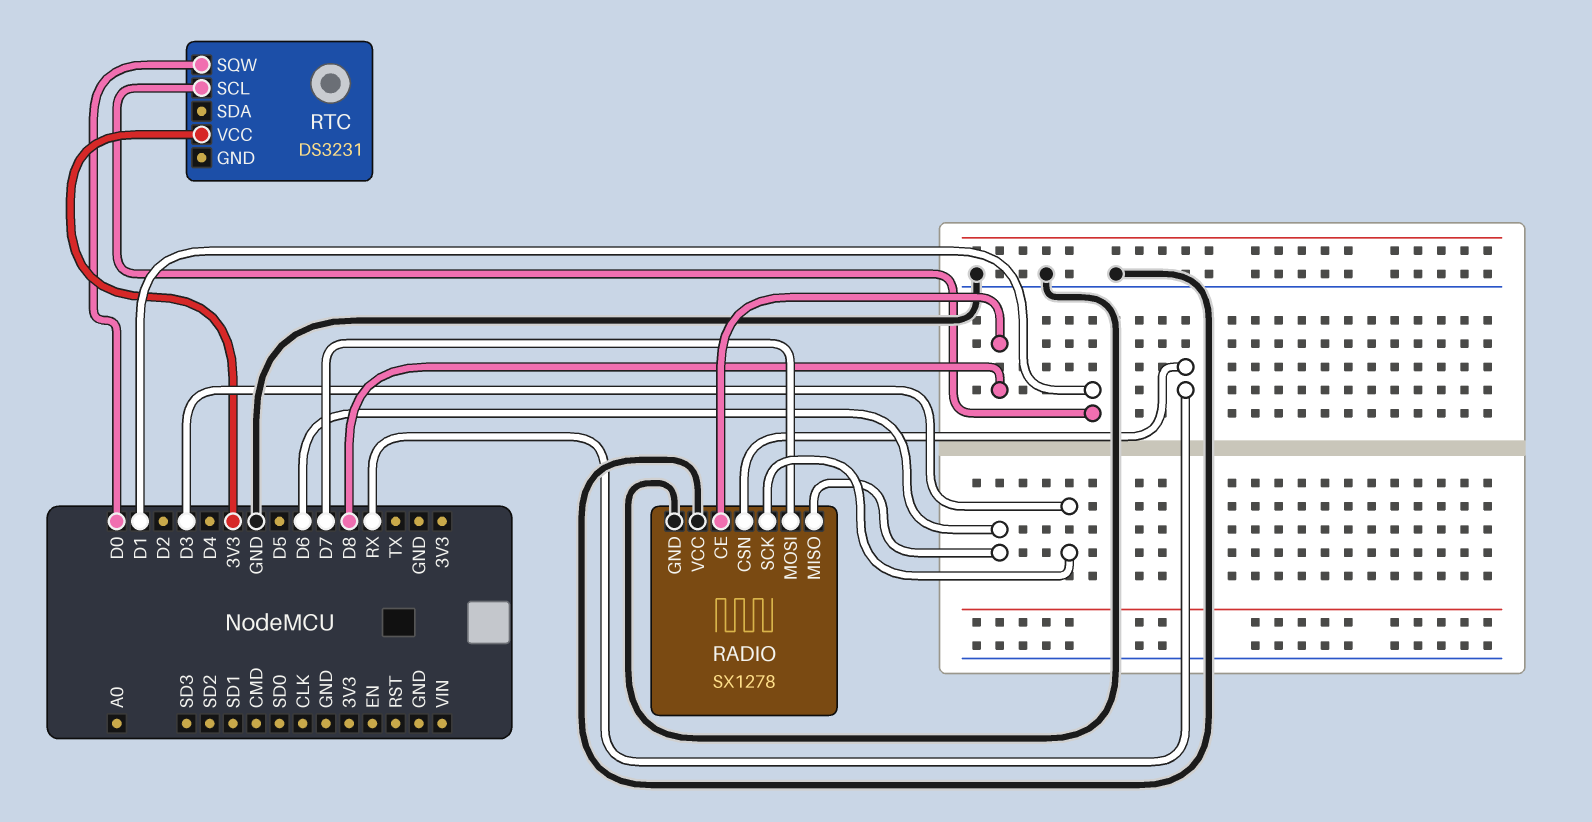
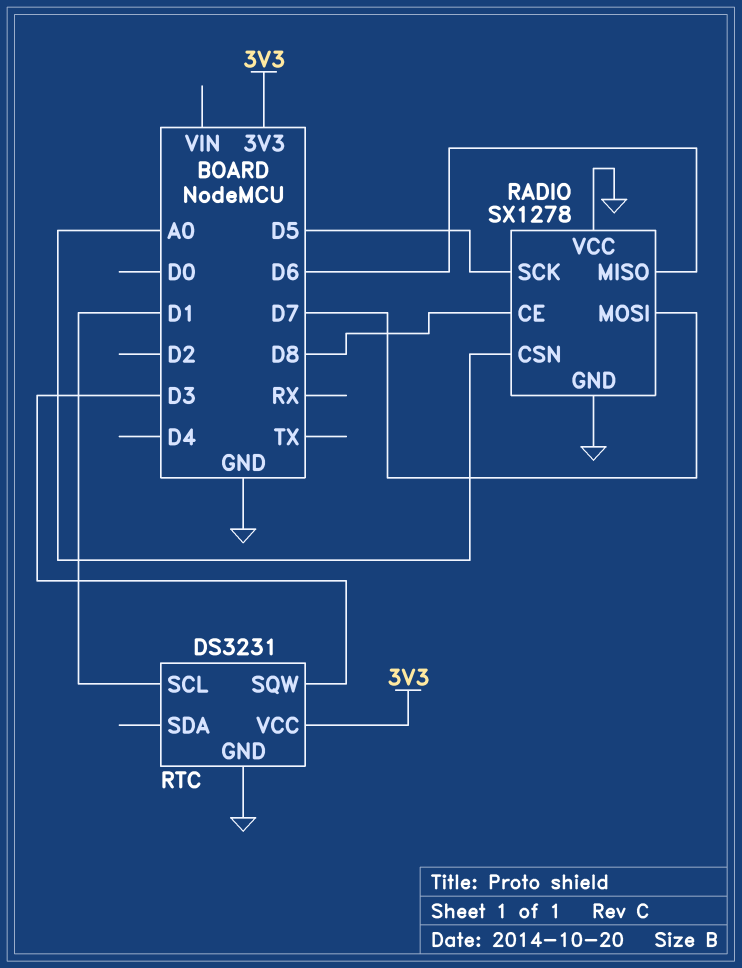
RADIO pin CSN: RX -> A0
RADIO pin SCK: D3 -> D5
RTC pin GND: none -> GND
RTC pin SQW: D0 -> D3

